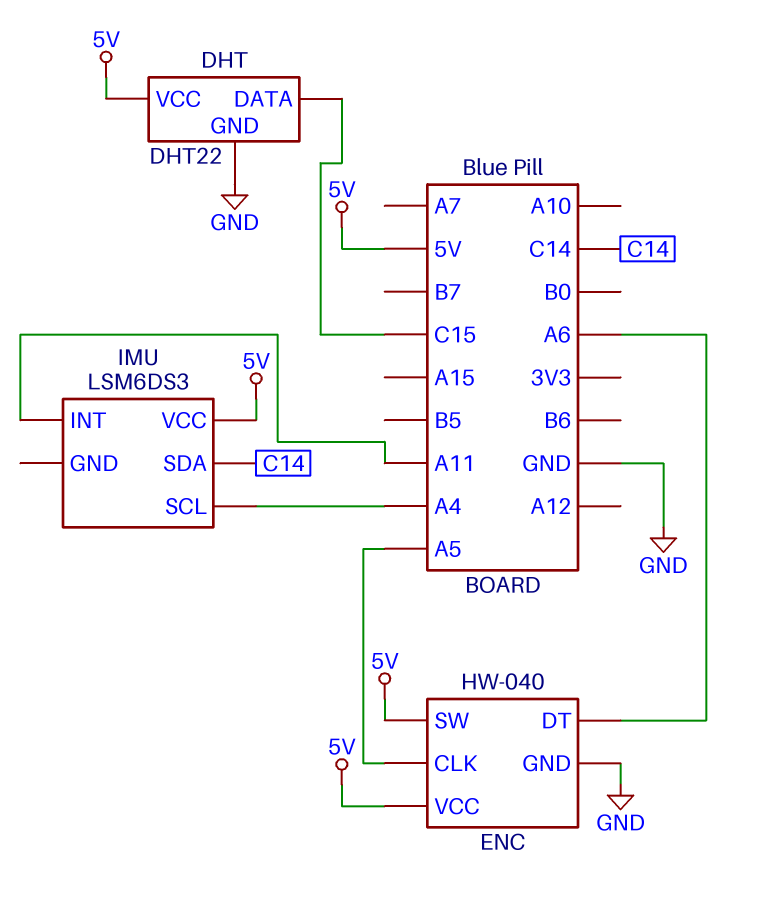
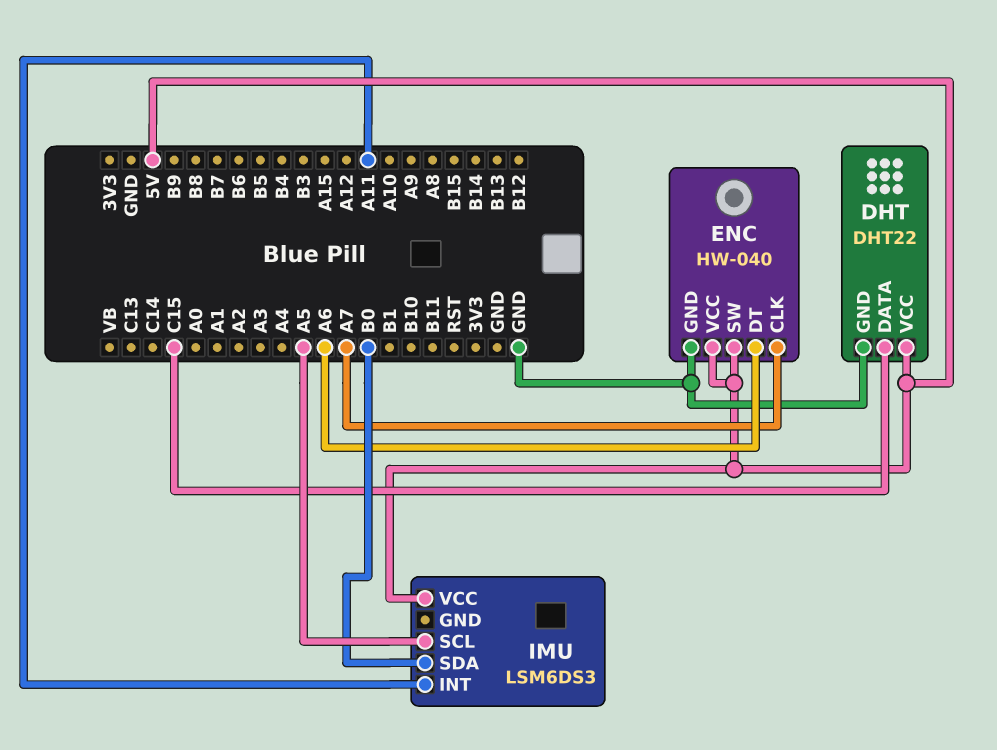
ENC pin CLK: A5 -> A7
IMU pin SCL: A4 -> A5
IMU pin SDA: C14 -> B0

